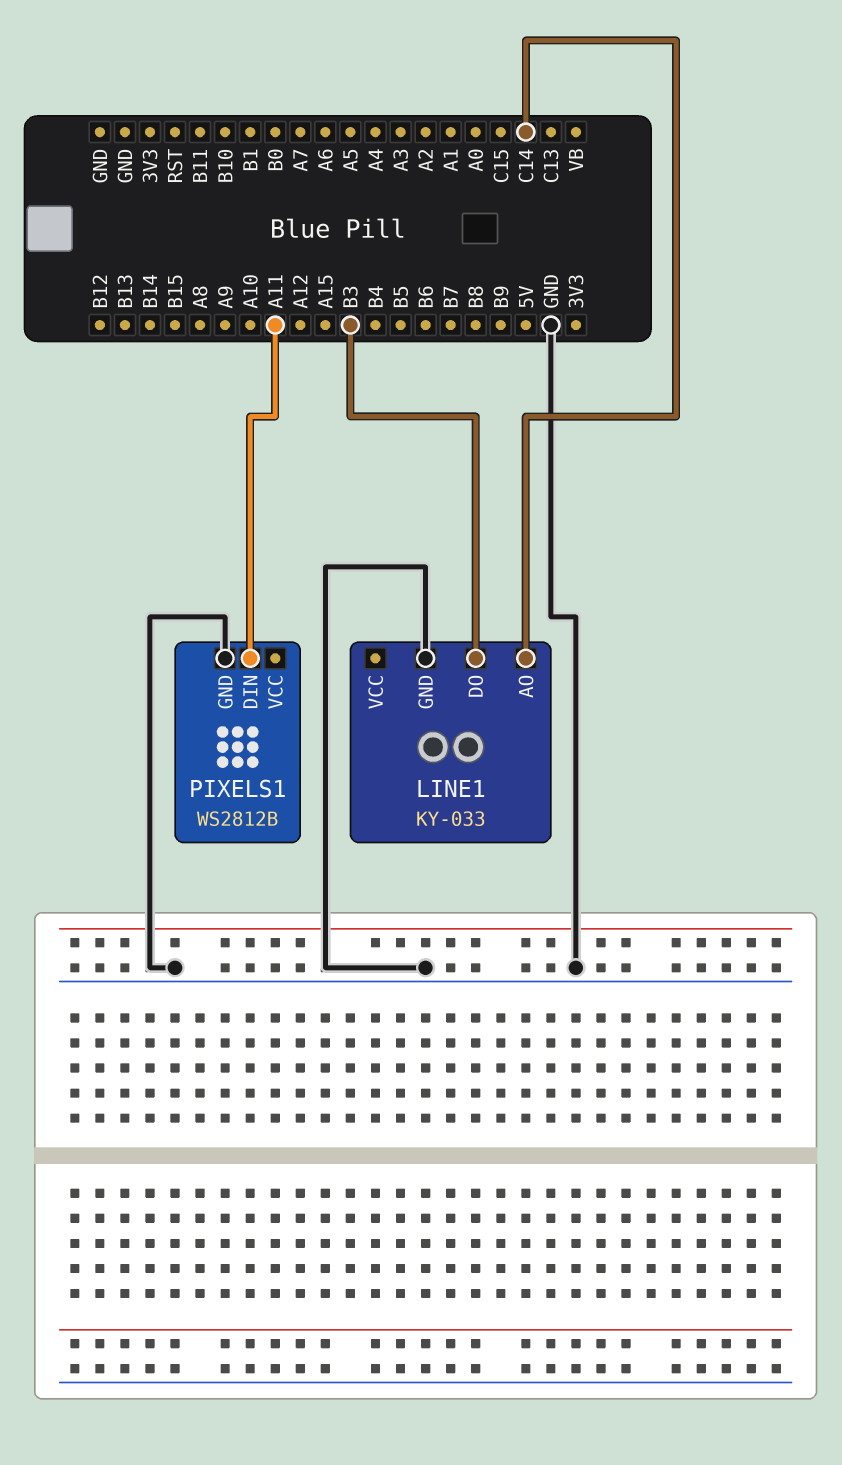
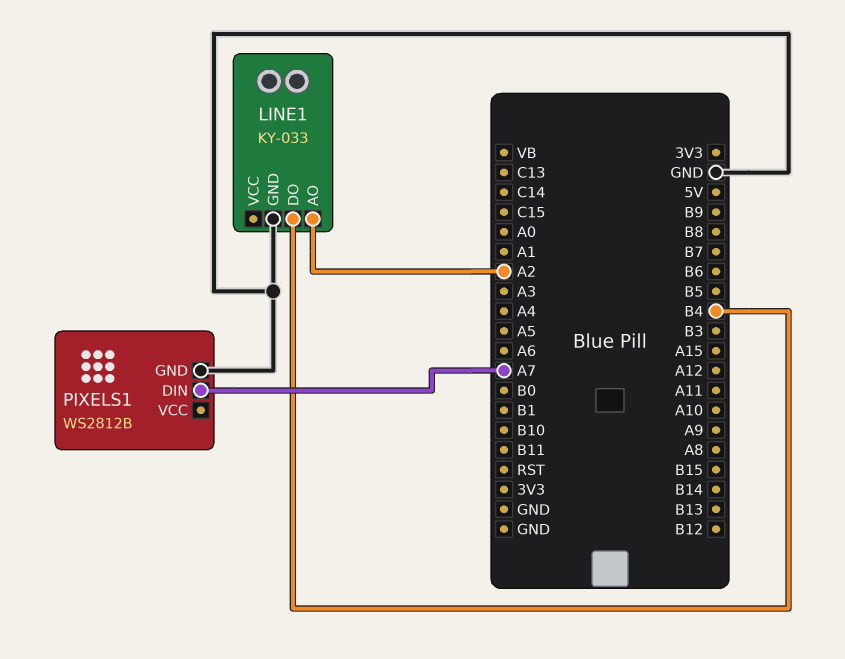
LINE1 pin AO: C14 -> A2
LINE1 pin DO: B3 -> B4
PIXELS1 pin DIN: A11 -> A7

